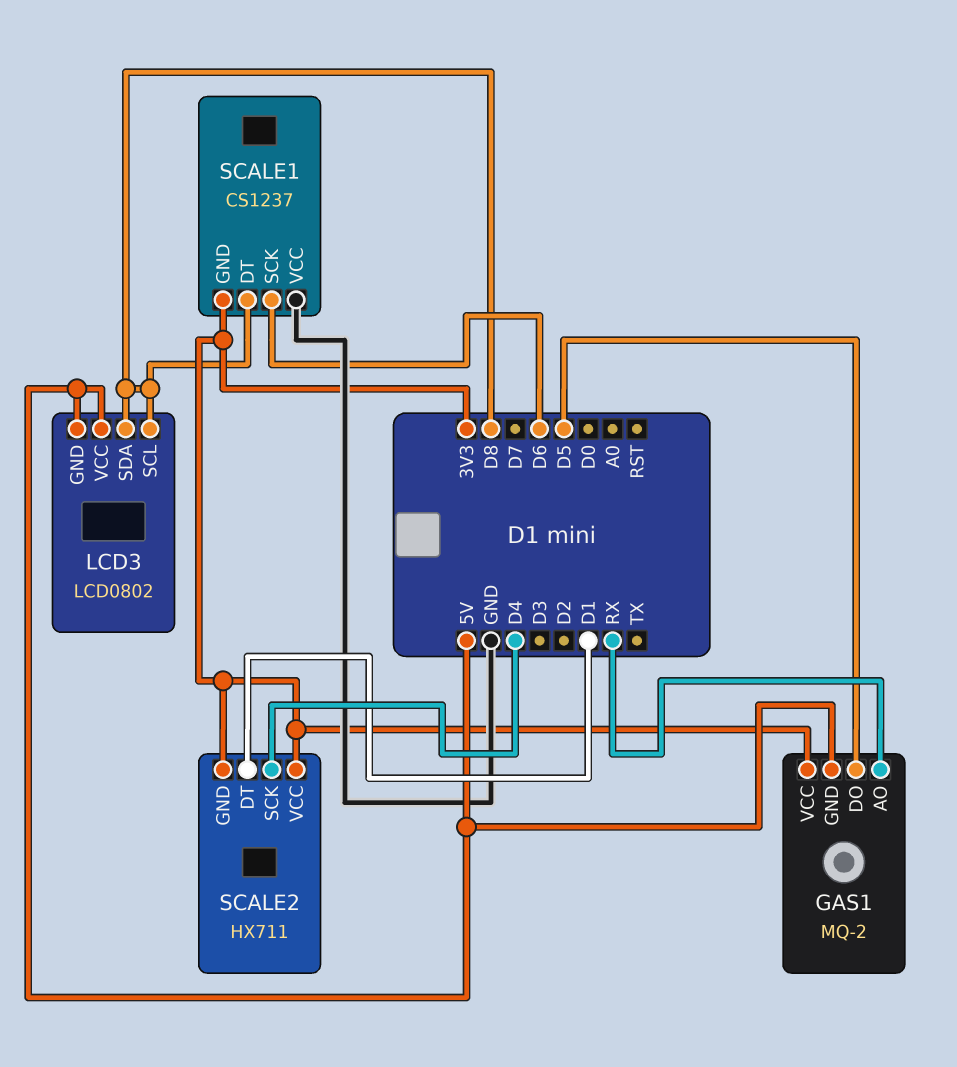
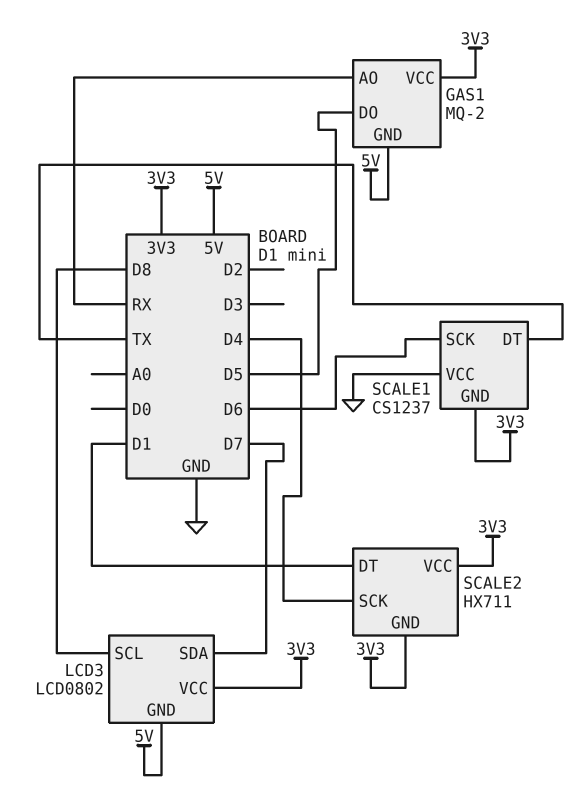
LCD3 pin SDA: D8 -> D7
LCD3 pin VCC: 5V -> 3V3
SCALE1 pin DT: D8 -> TX

